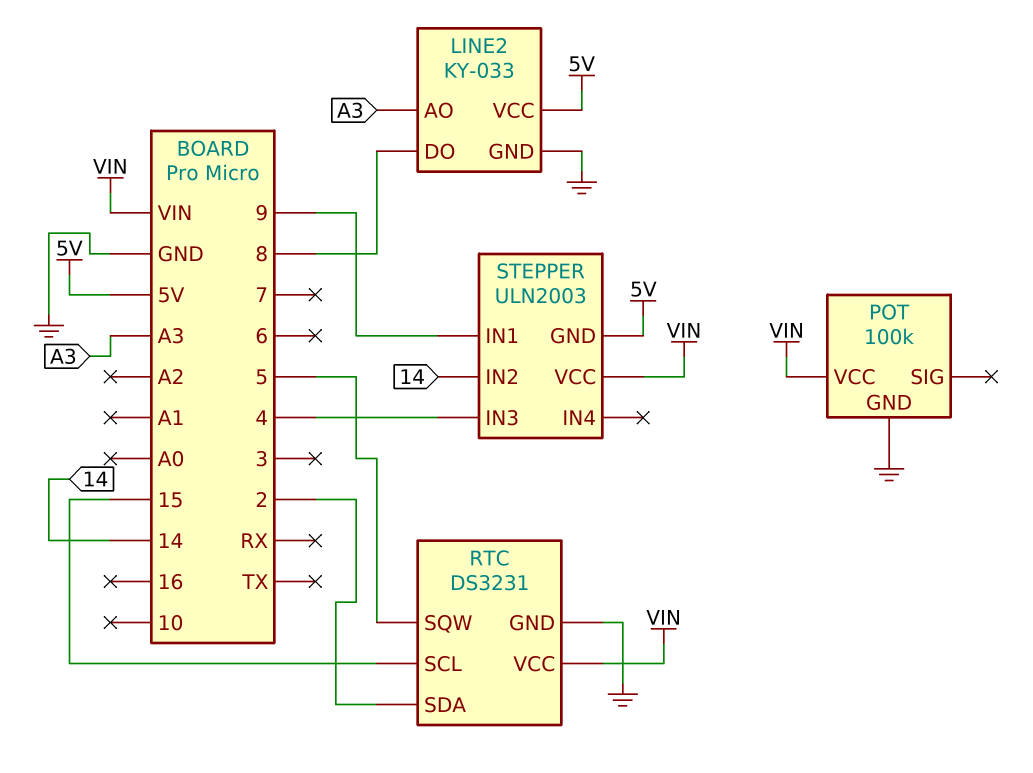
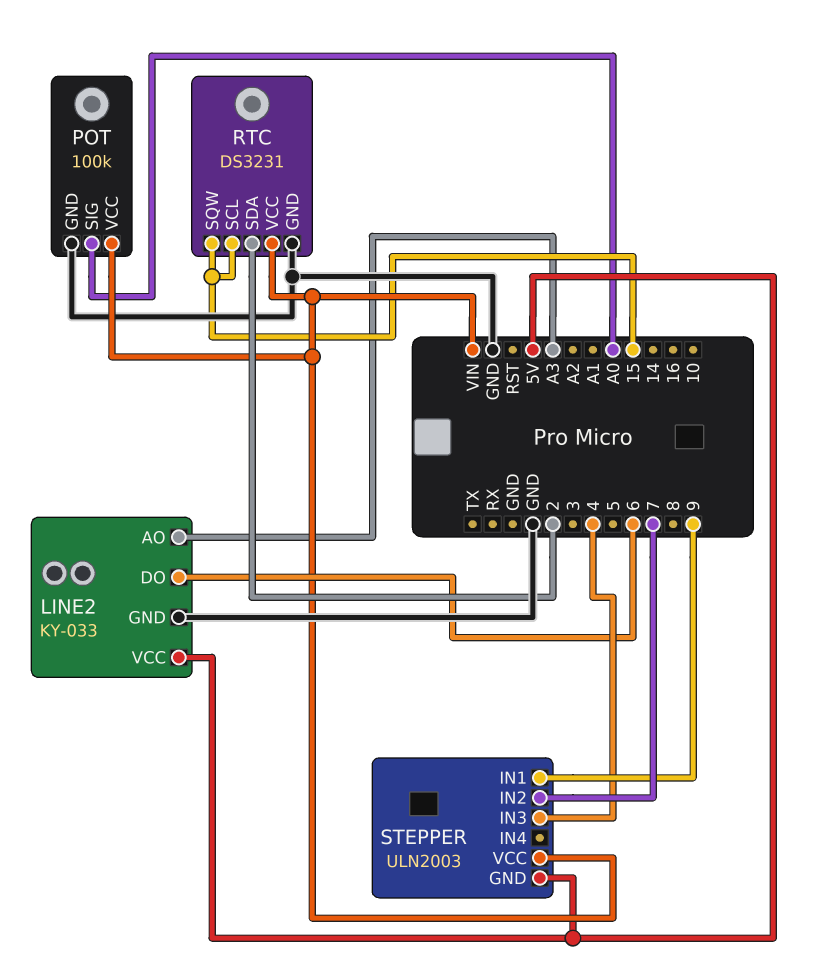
LINE2 pin DO: 8 -> 6
POT pin SIG: none -> A0
RTC pin SQW: 5 -> 15
STEPPER pin IN2: 14 -> 7

